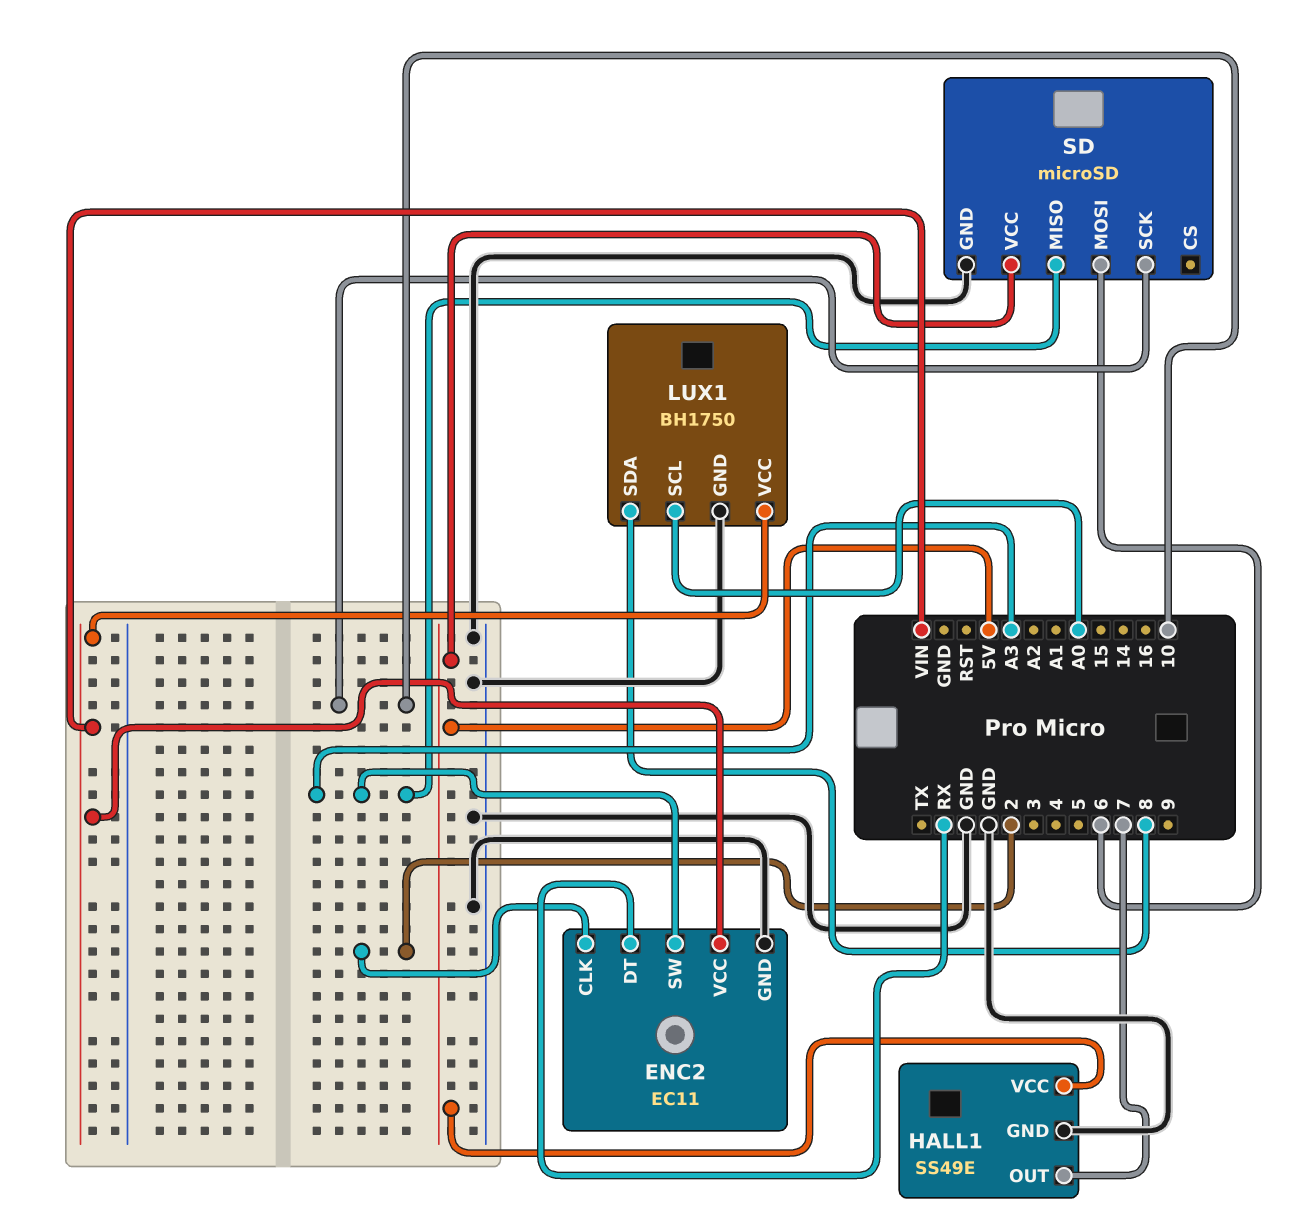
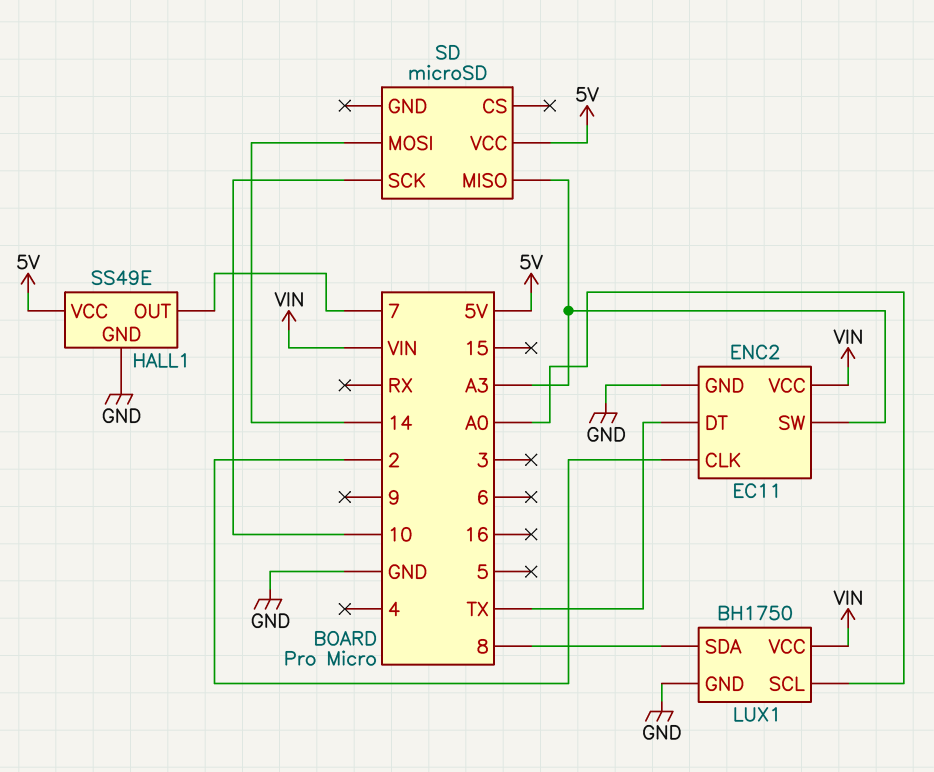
ENC2 pin DT: RX -> TX
SD pin GND: GND -> none
SD pin MOSI: 6 -> 14

